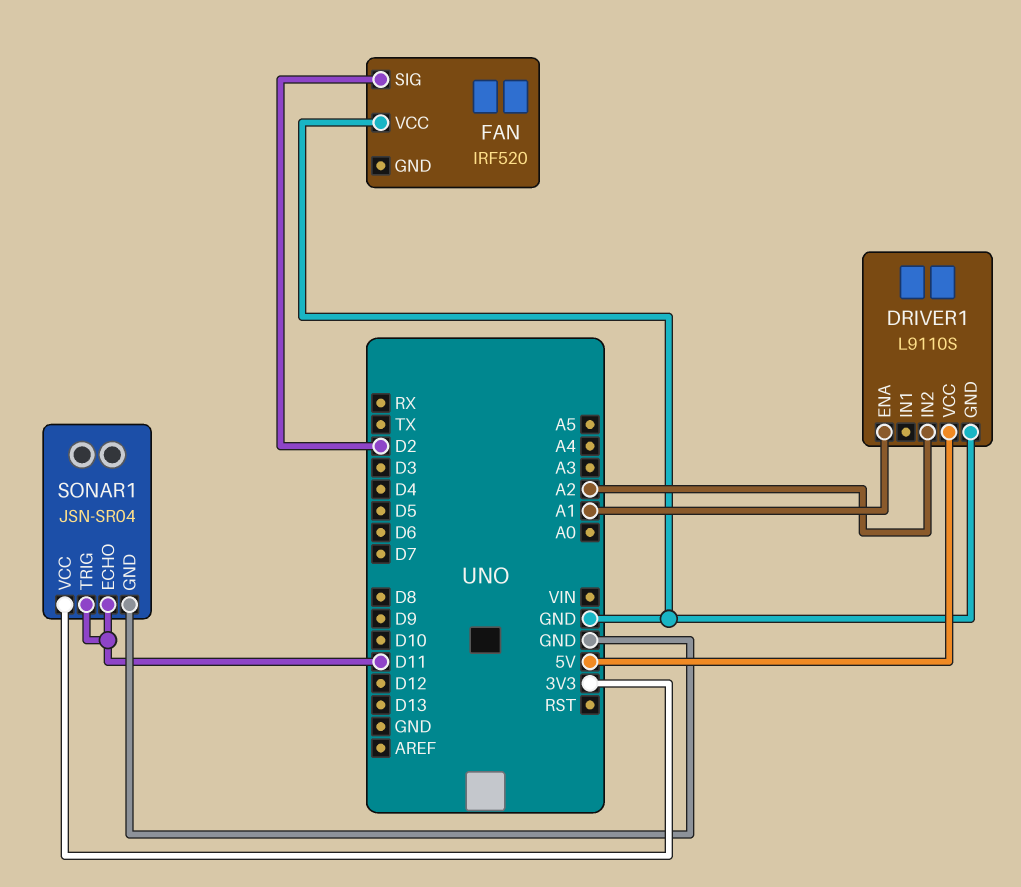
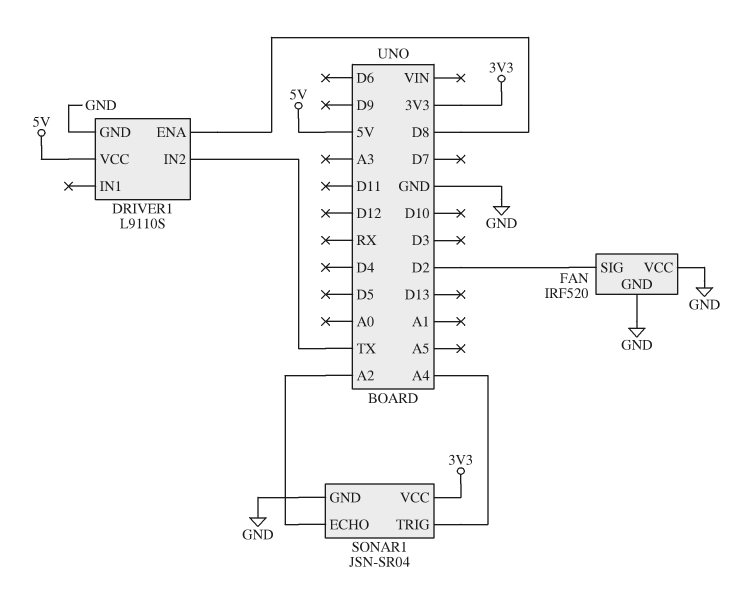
DRIVER1 pin ENA: A1 -> D8
DRIVER1 pin IN2: A2 -> TX
FAN pin GND: none -> GND
SONAR1 pin ECHO: D11 -> A2
SONAR1 pin TRIG: D11 -> A4

